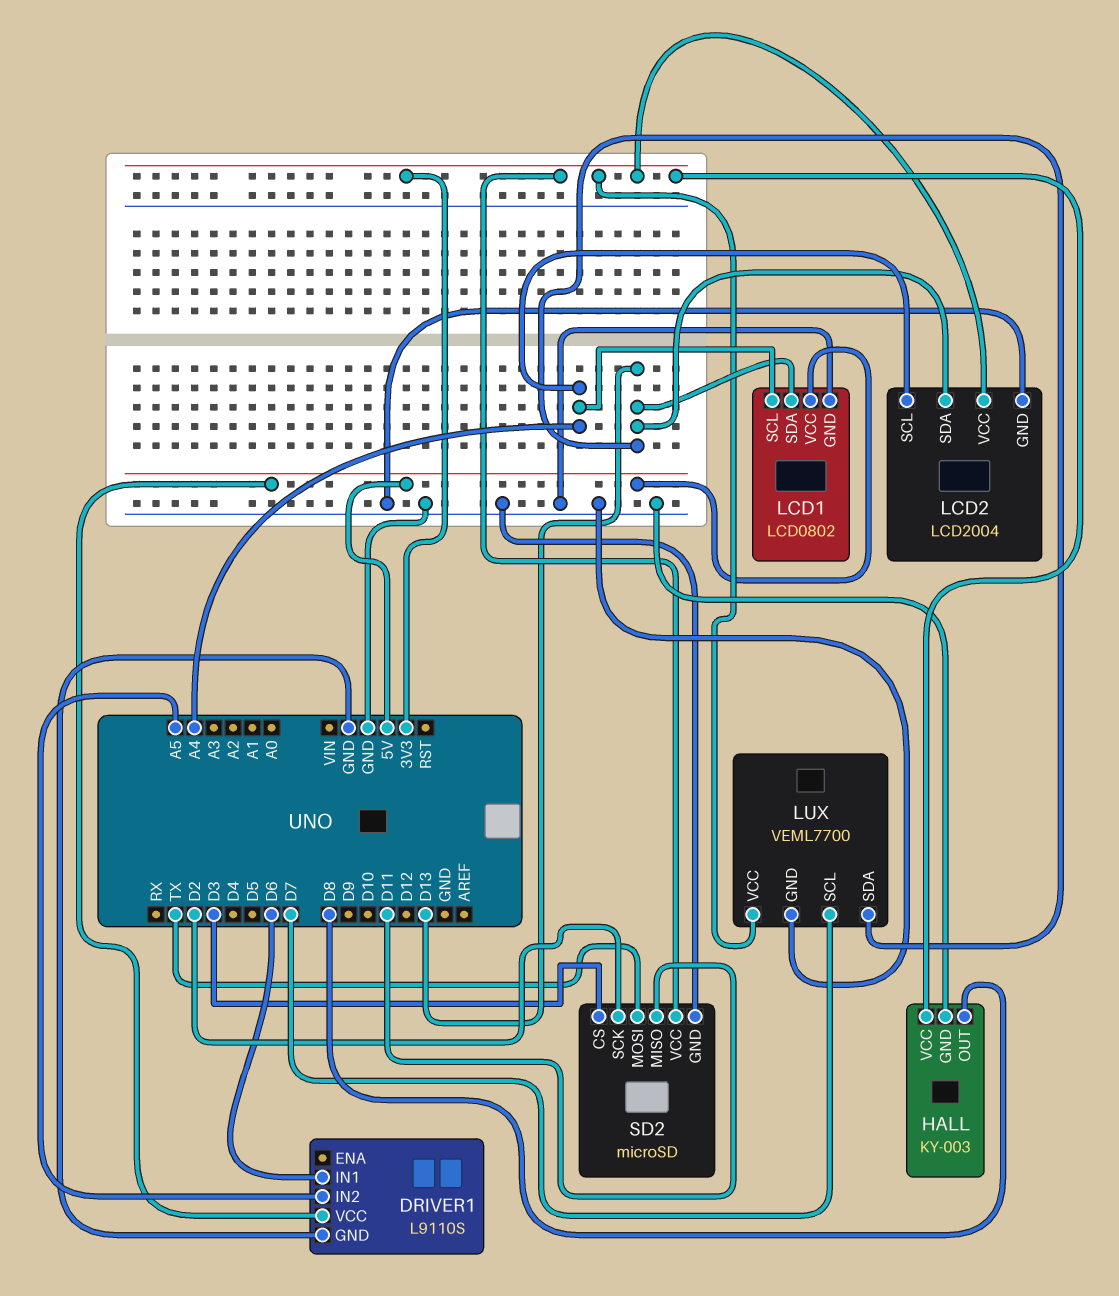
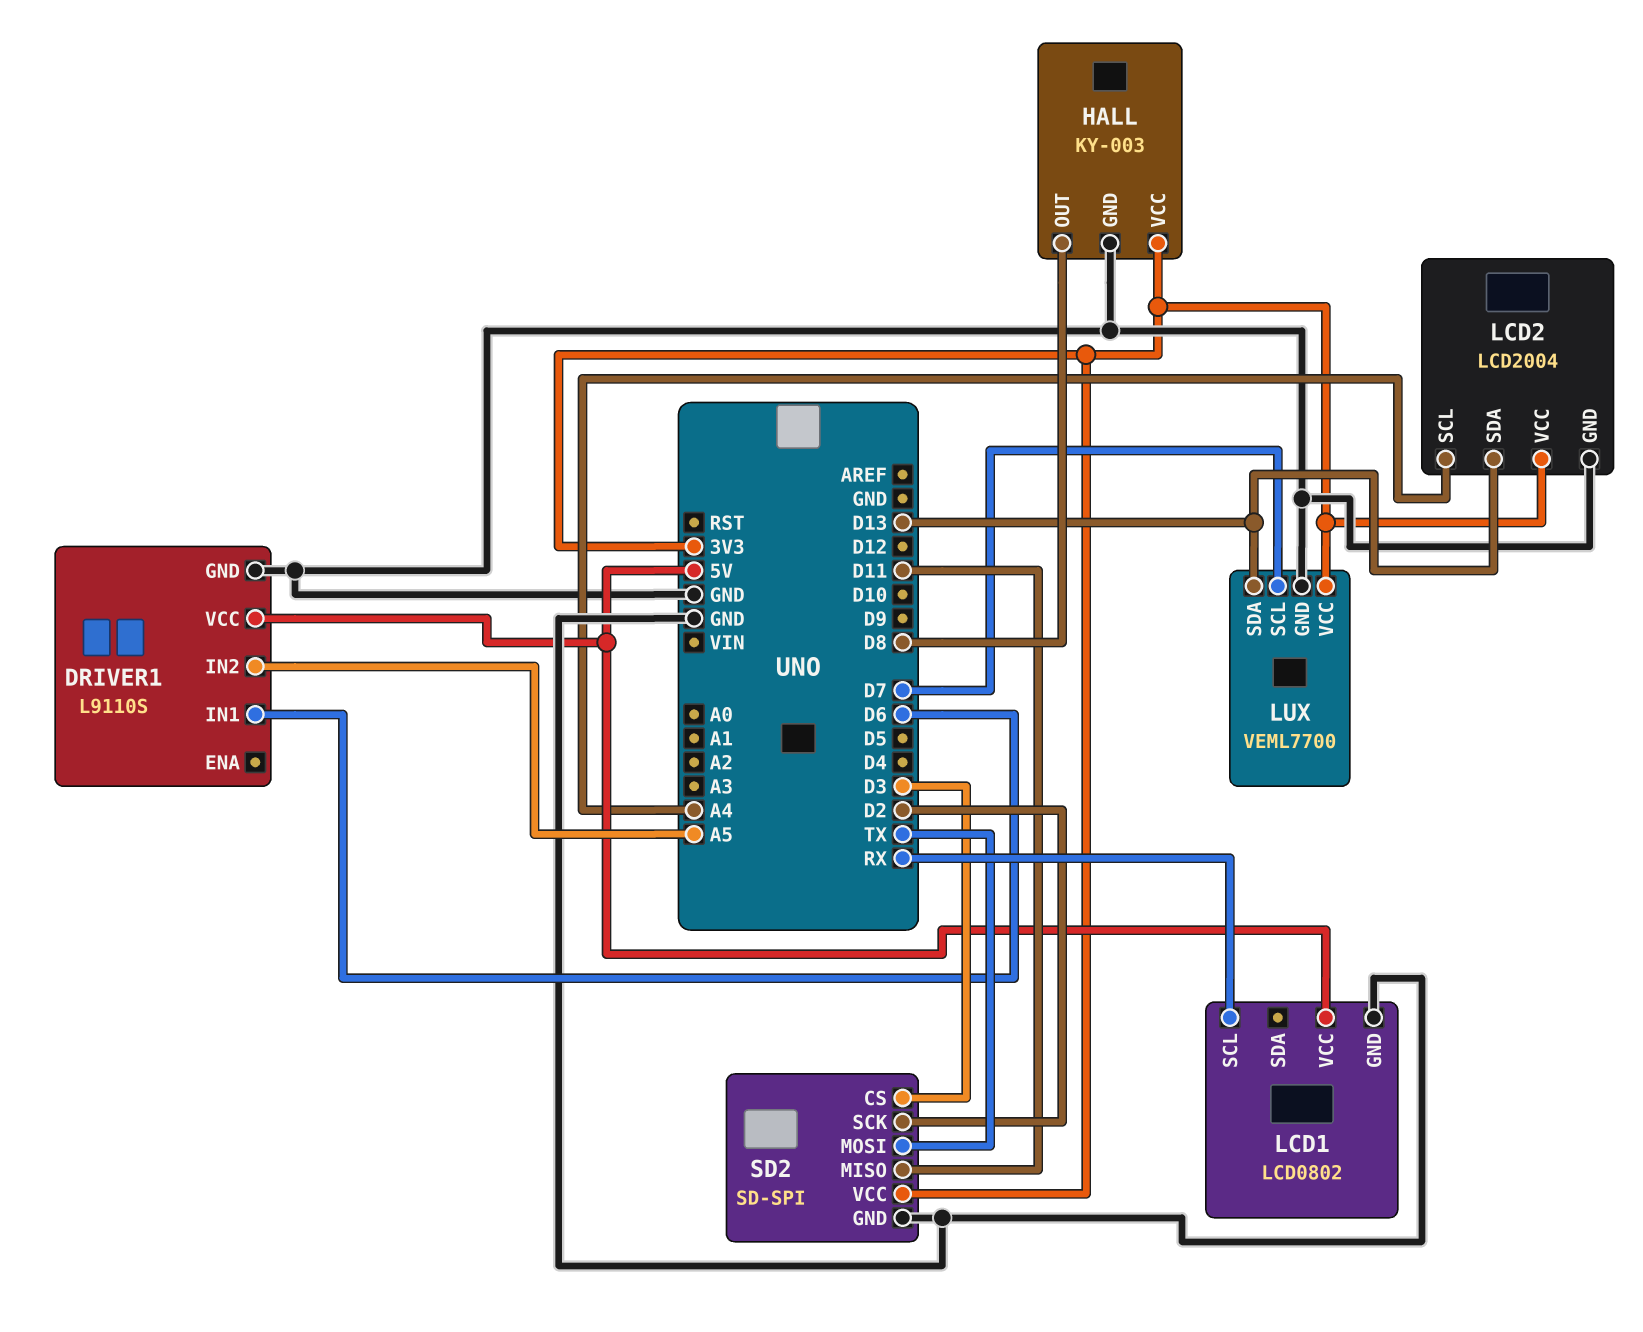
LCD1 pin SCL: A4 -> RX
LCD1 pin SDA: D13 -> none
SD2: microSD -> SD-SPI

